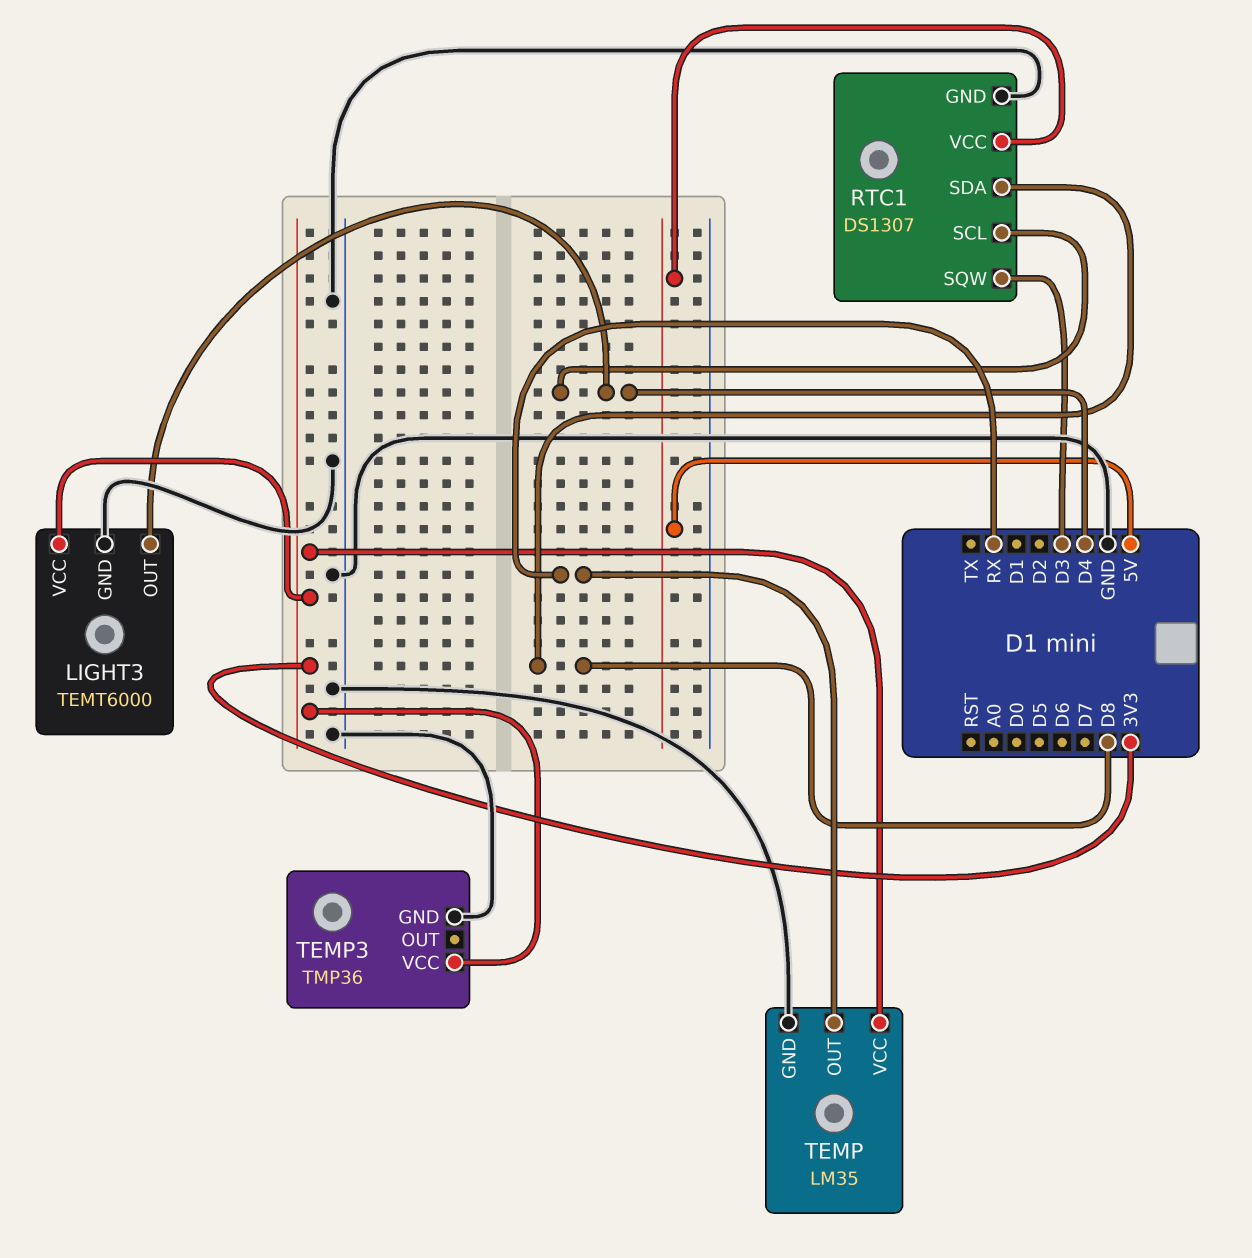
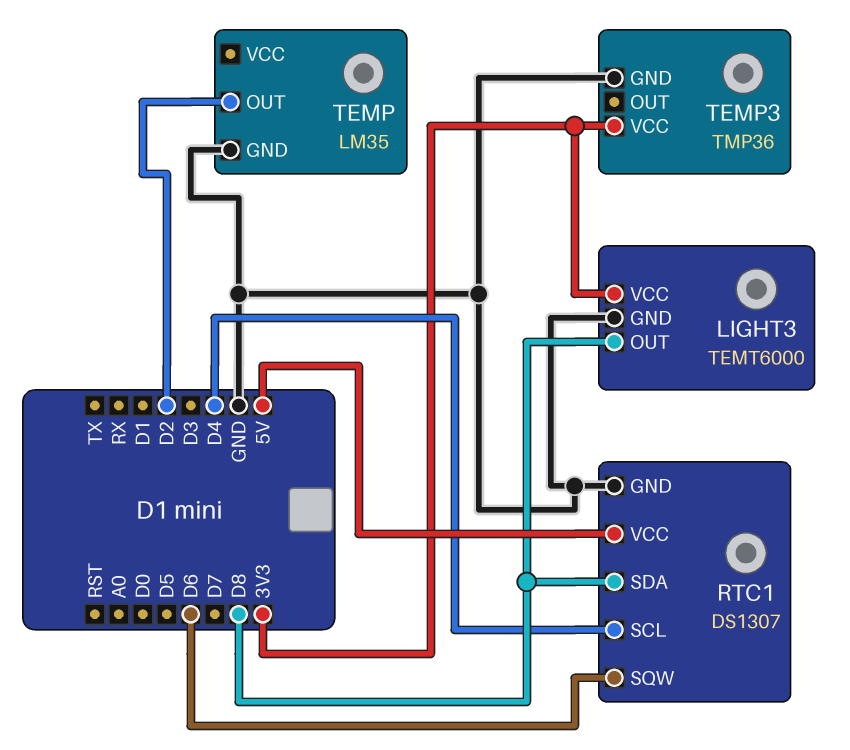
LIGHT3 pin OUT: D4 -> D8
RTC1 pin SQW: D3 -> D6
TEMP pin OUT: RX -> D2
TEMP pin VCC: 3V3 -> none

